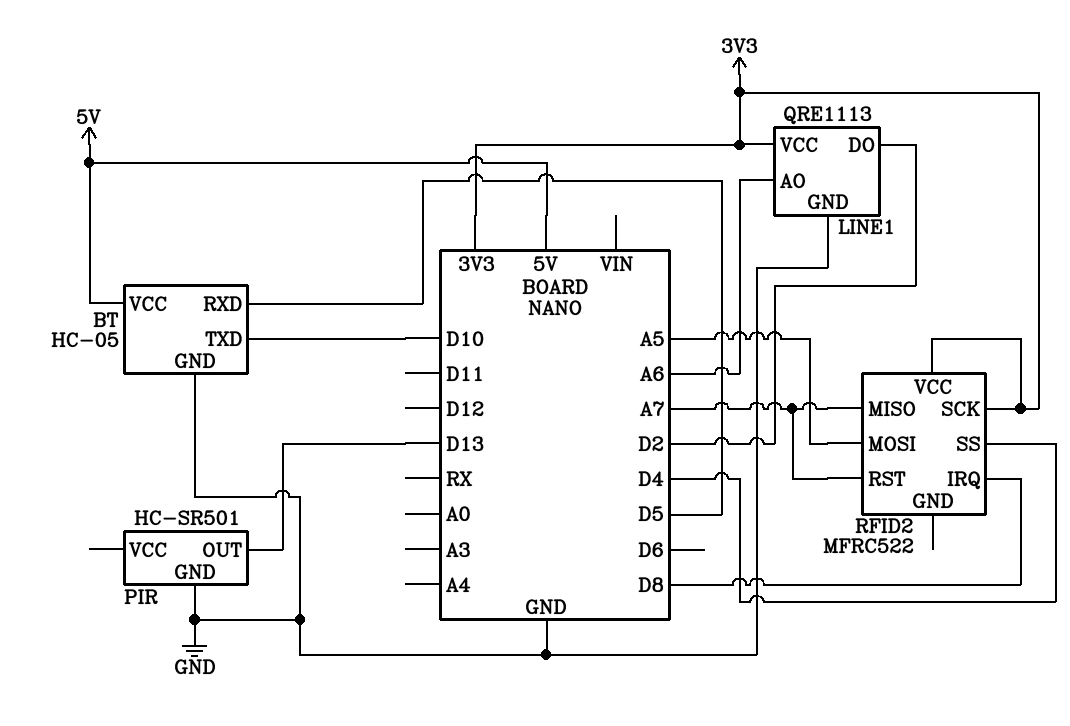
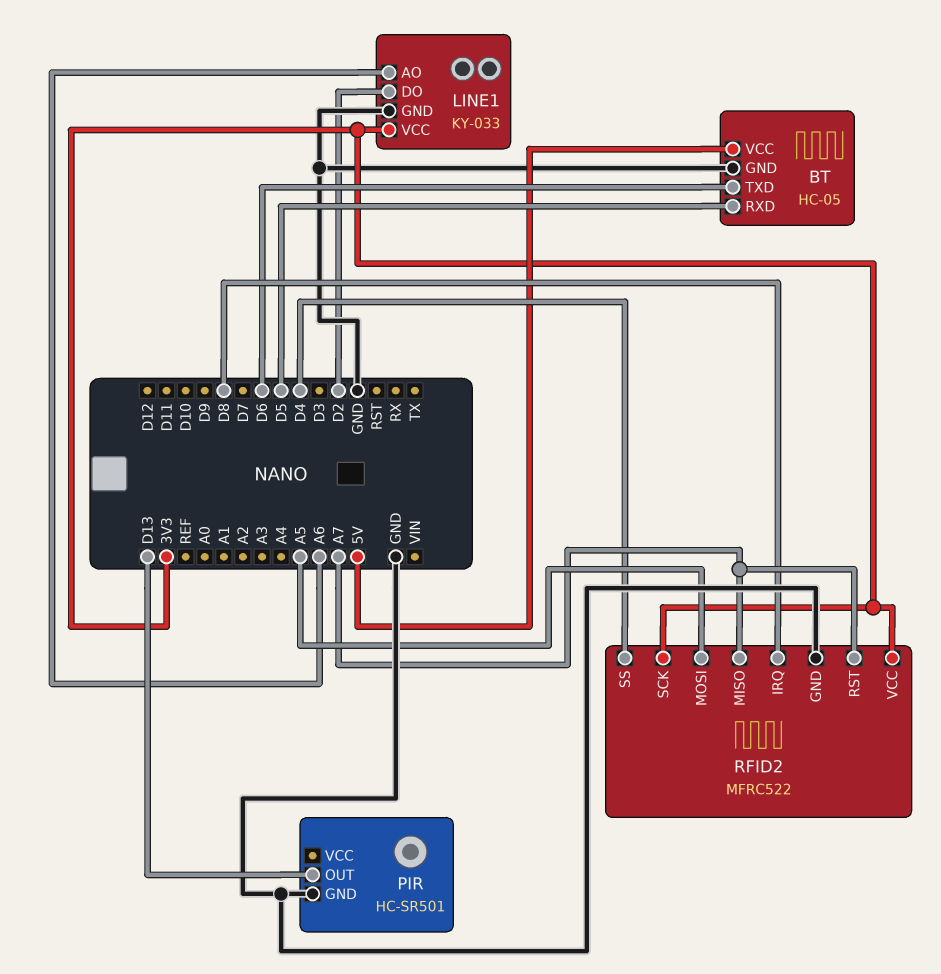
BT pin TXD: D10 -> D6
LINE1: QRE1113 -> KY-033
RFID2 pin GND: none -> GND

